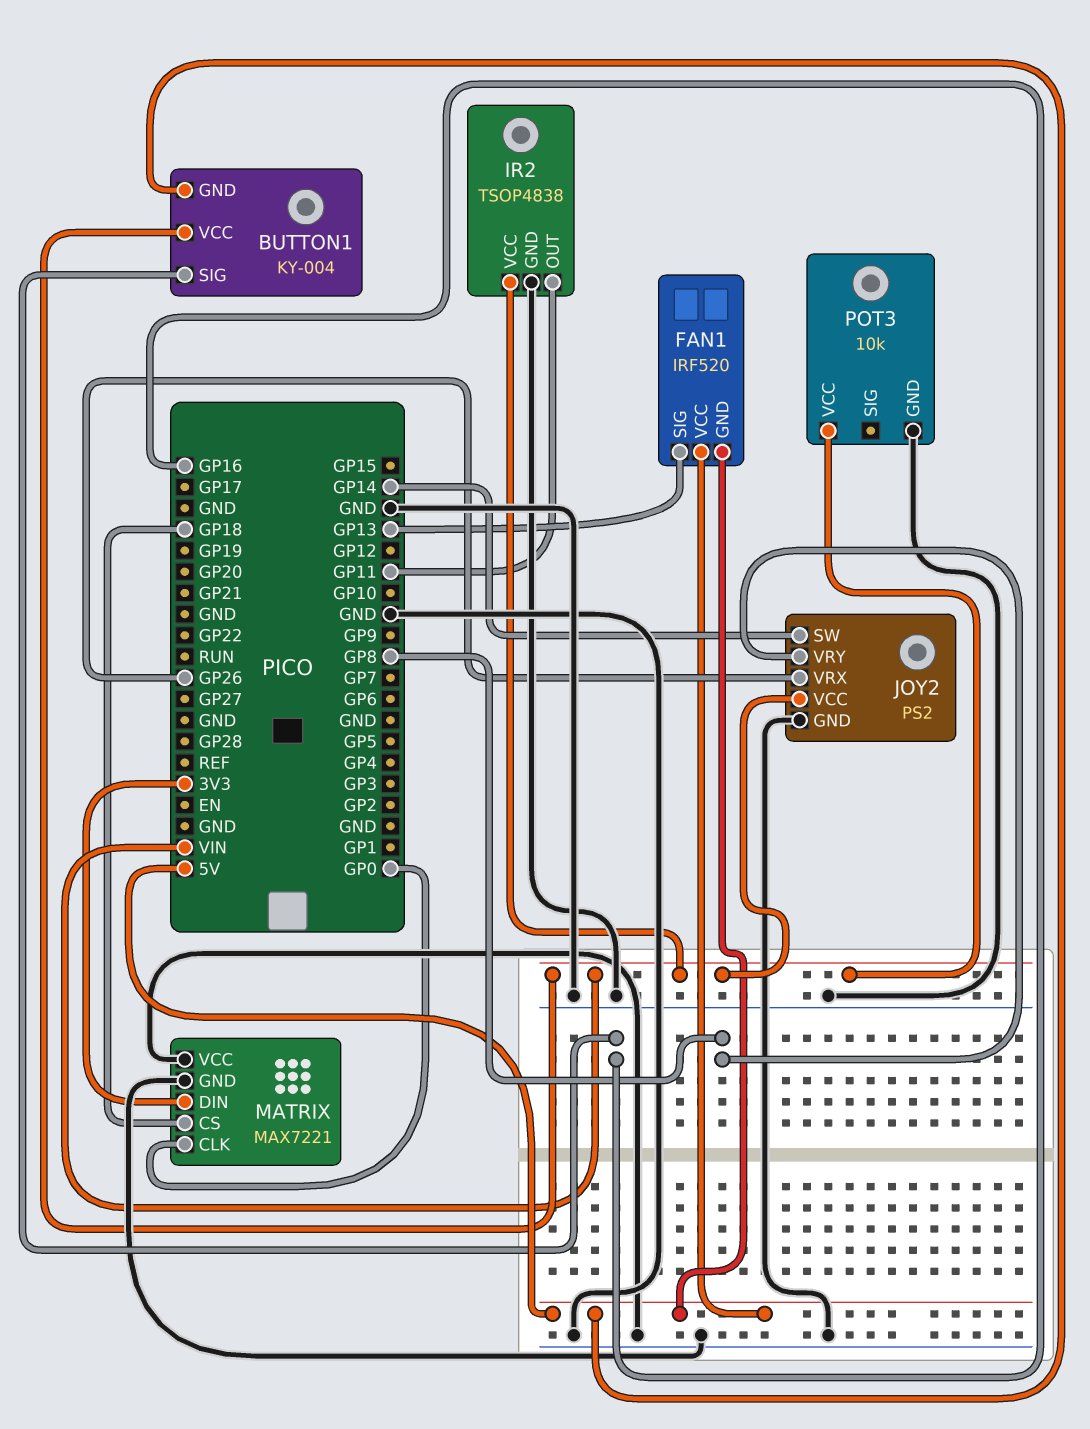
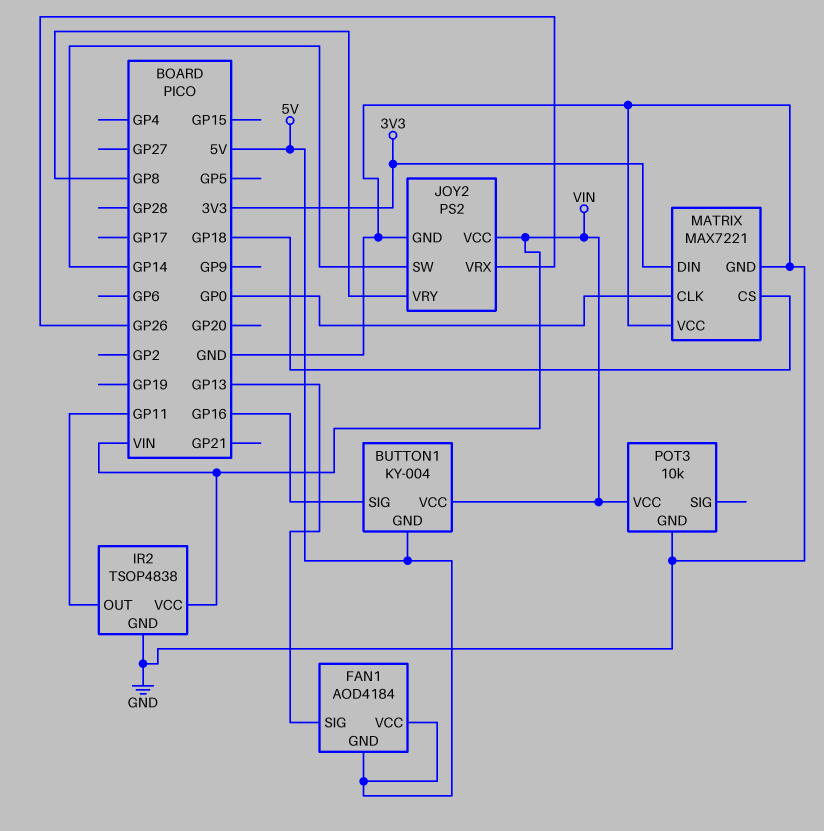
FAN1: IRF520 -> AOD4184

